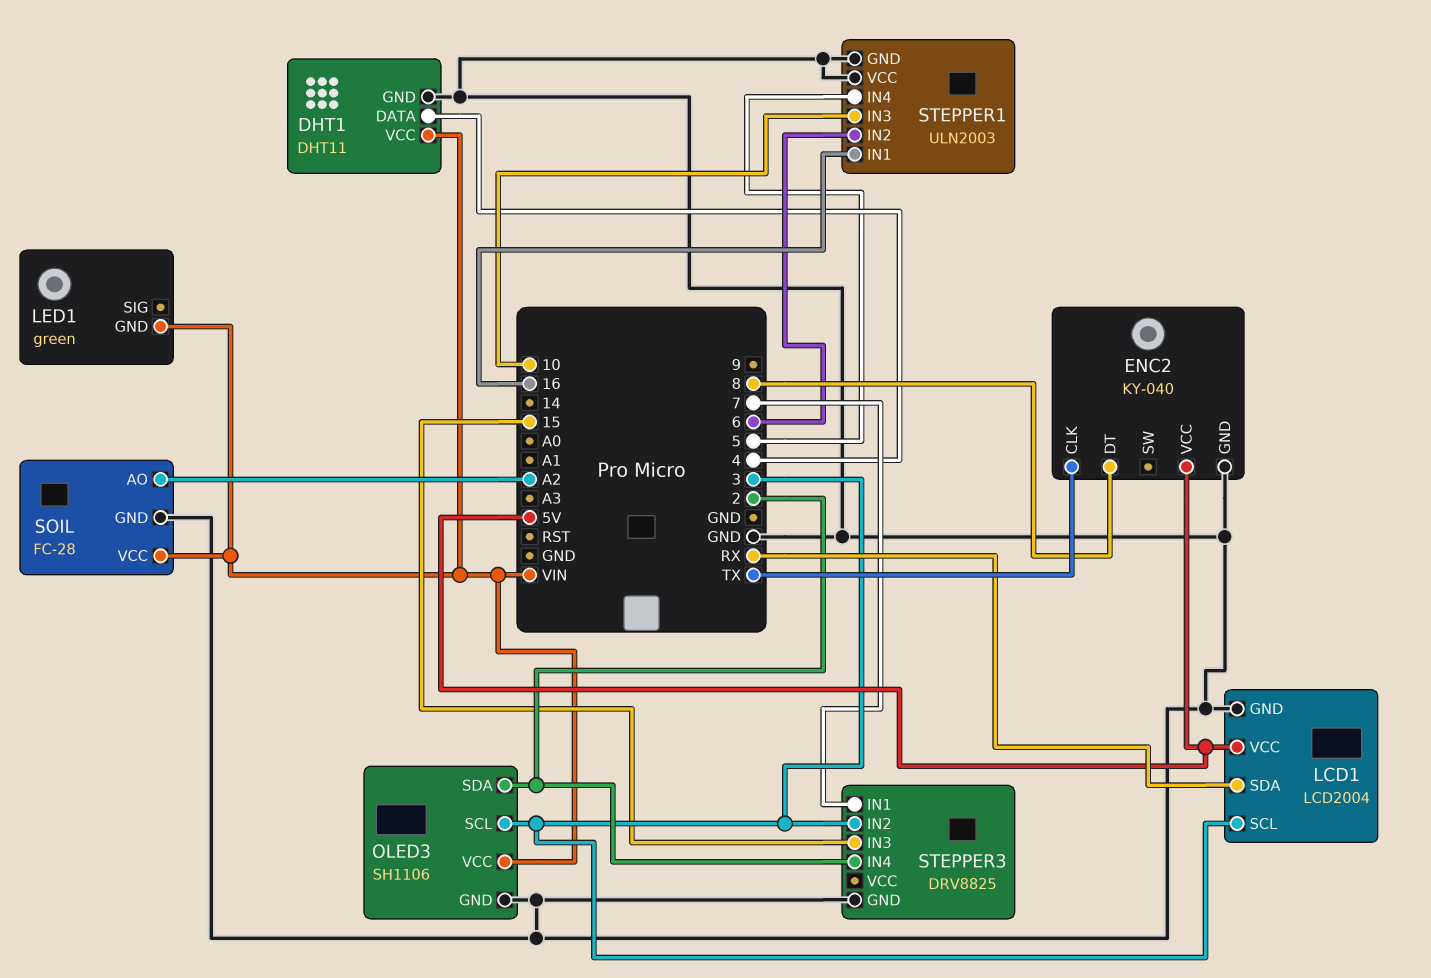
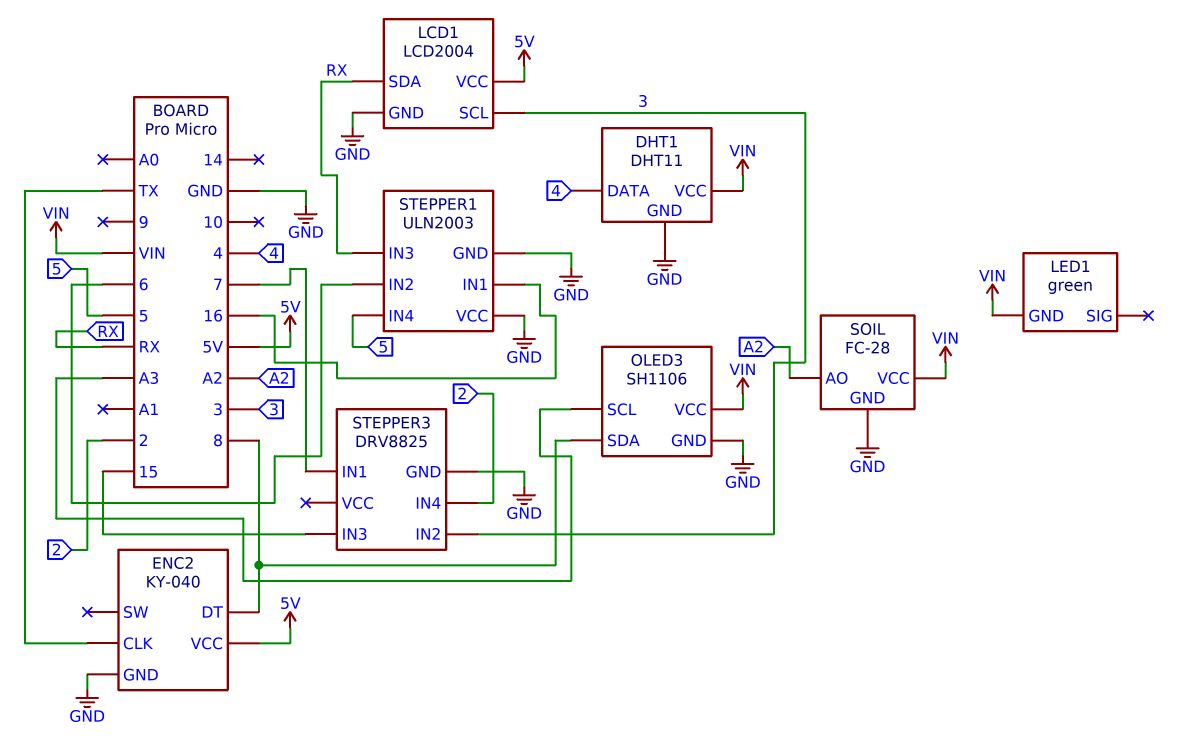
OLED3 pin SCL: 3 -> A3
OLED3 pin SDA: 2 -> 8
STEPPER1 pin IN3: 10 -> RX

